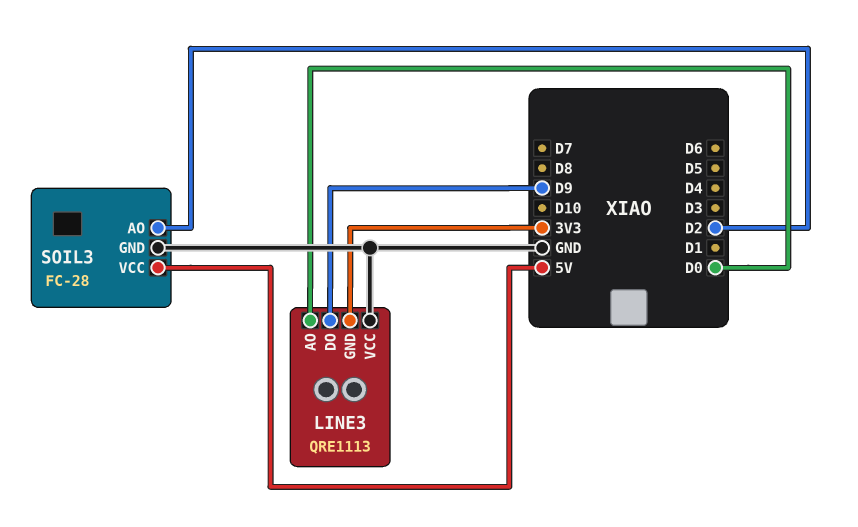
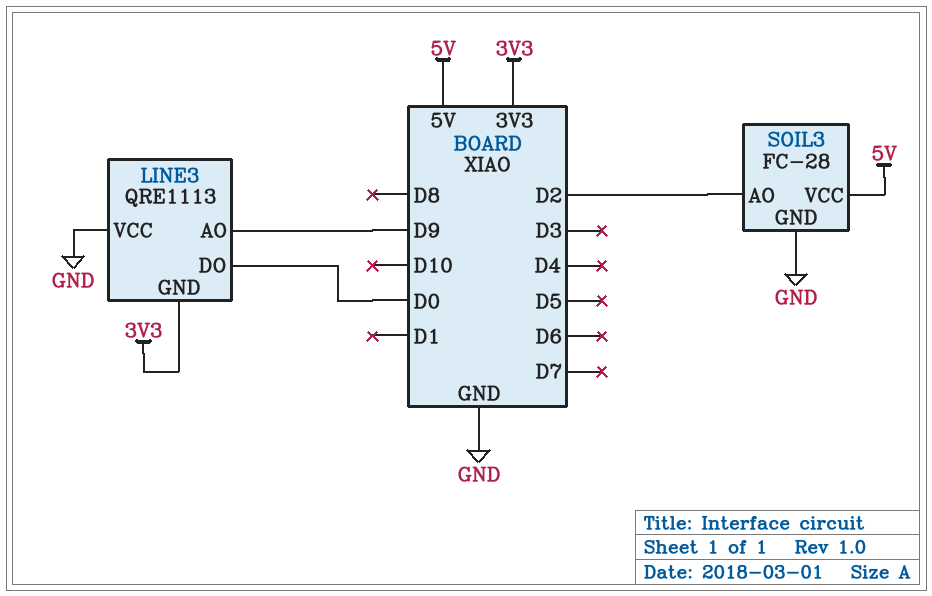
LINE3 pin AO: D0 -> D9
LINE3 pin DO: D9 -> D0

